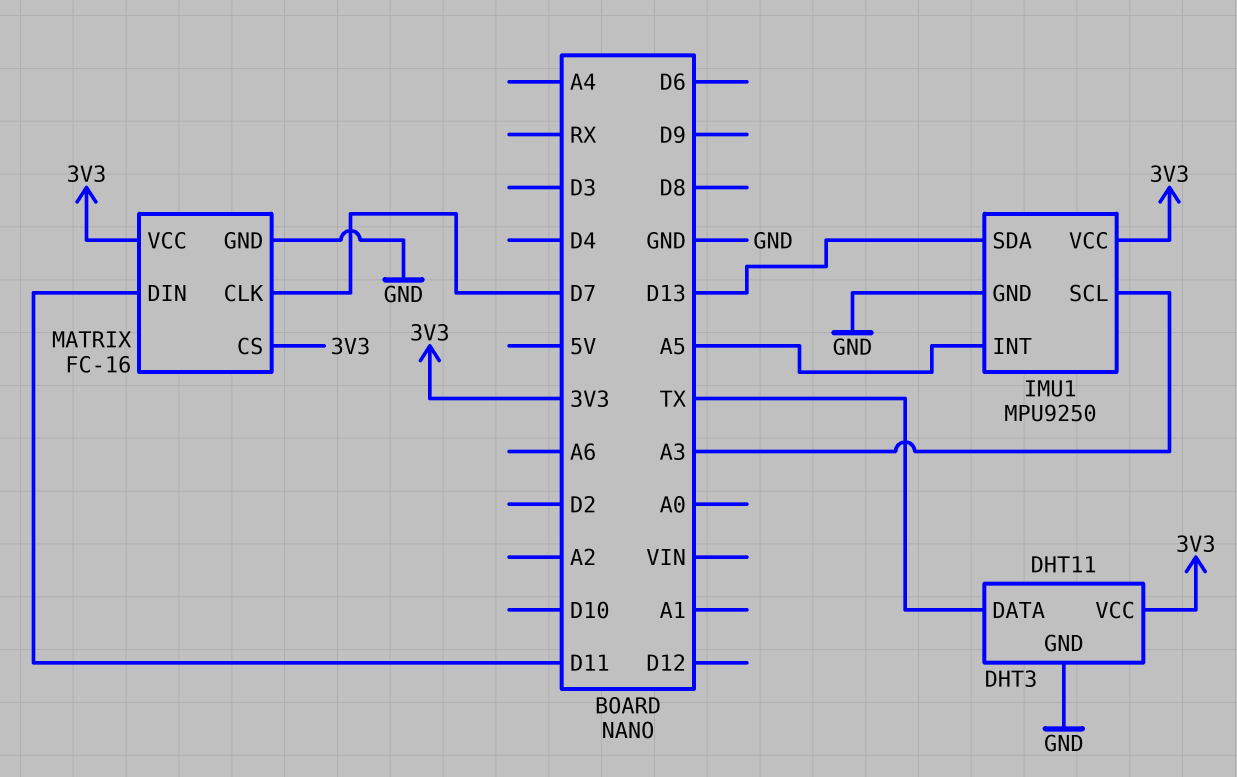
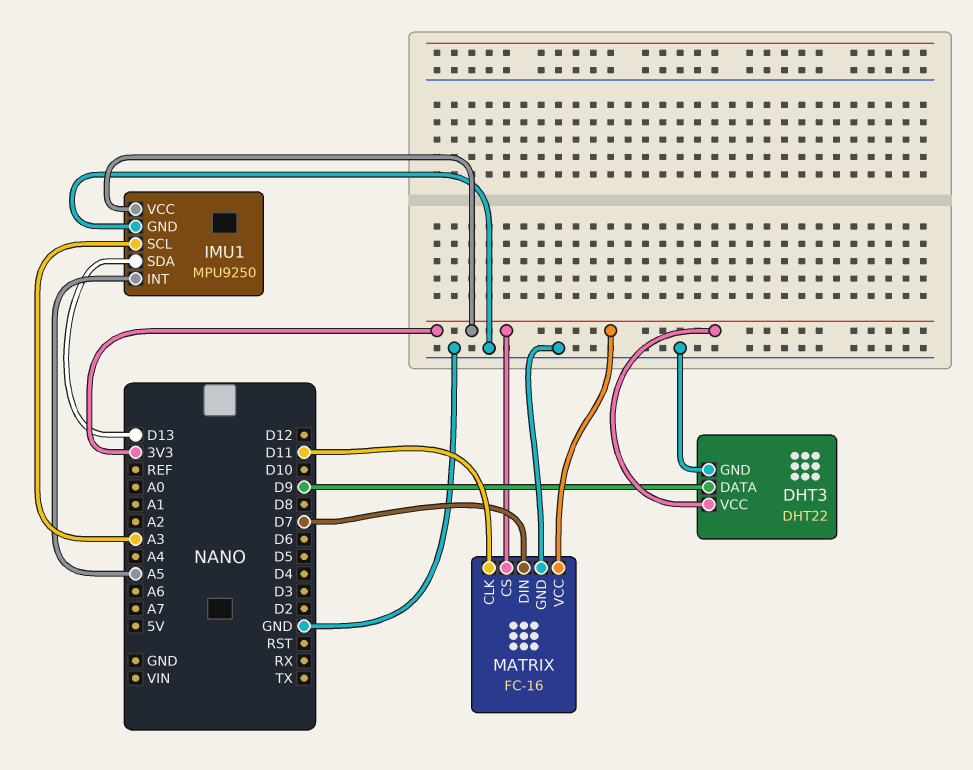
DHT3: DHT11 -> DHT22
DHT3 pin DATA: TX -> D9
MATRIX pin CLK: D7 -> D11
MATRIX pin DIN: D11 -> D7

